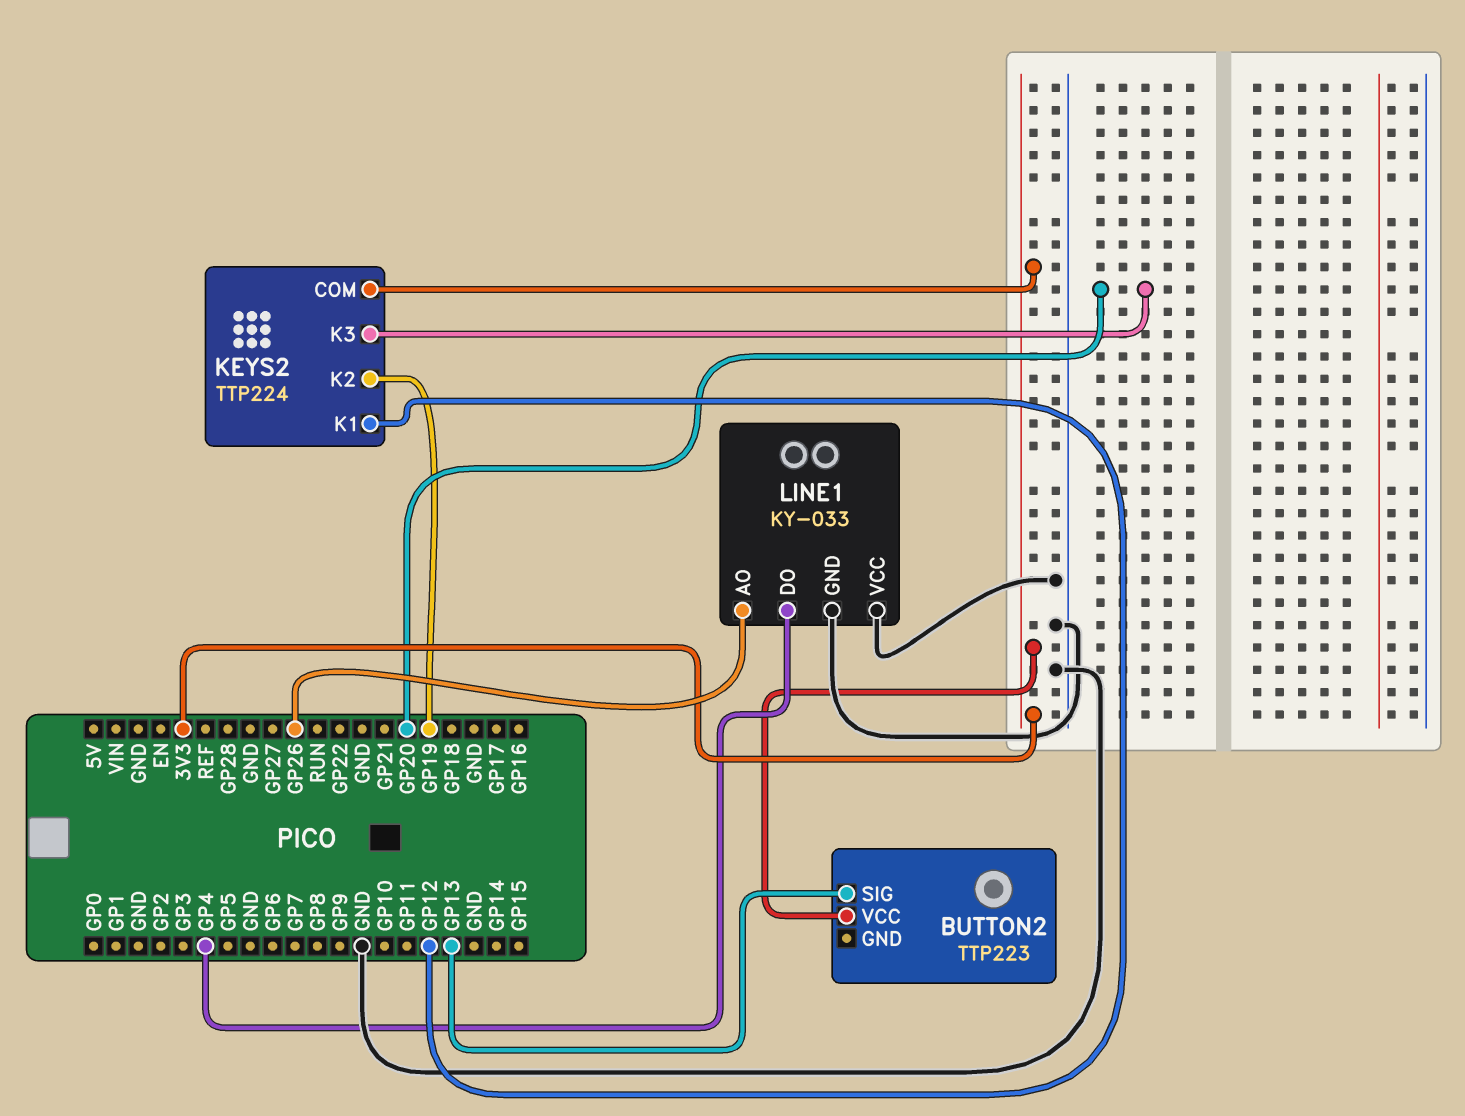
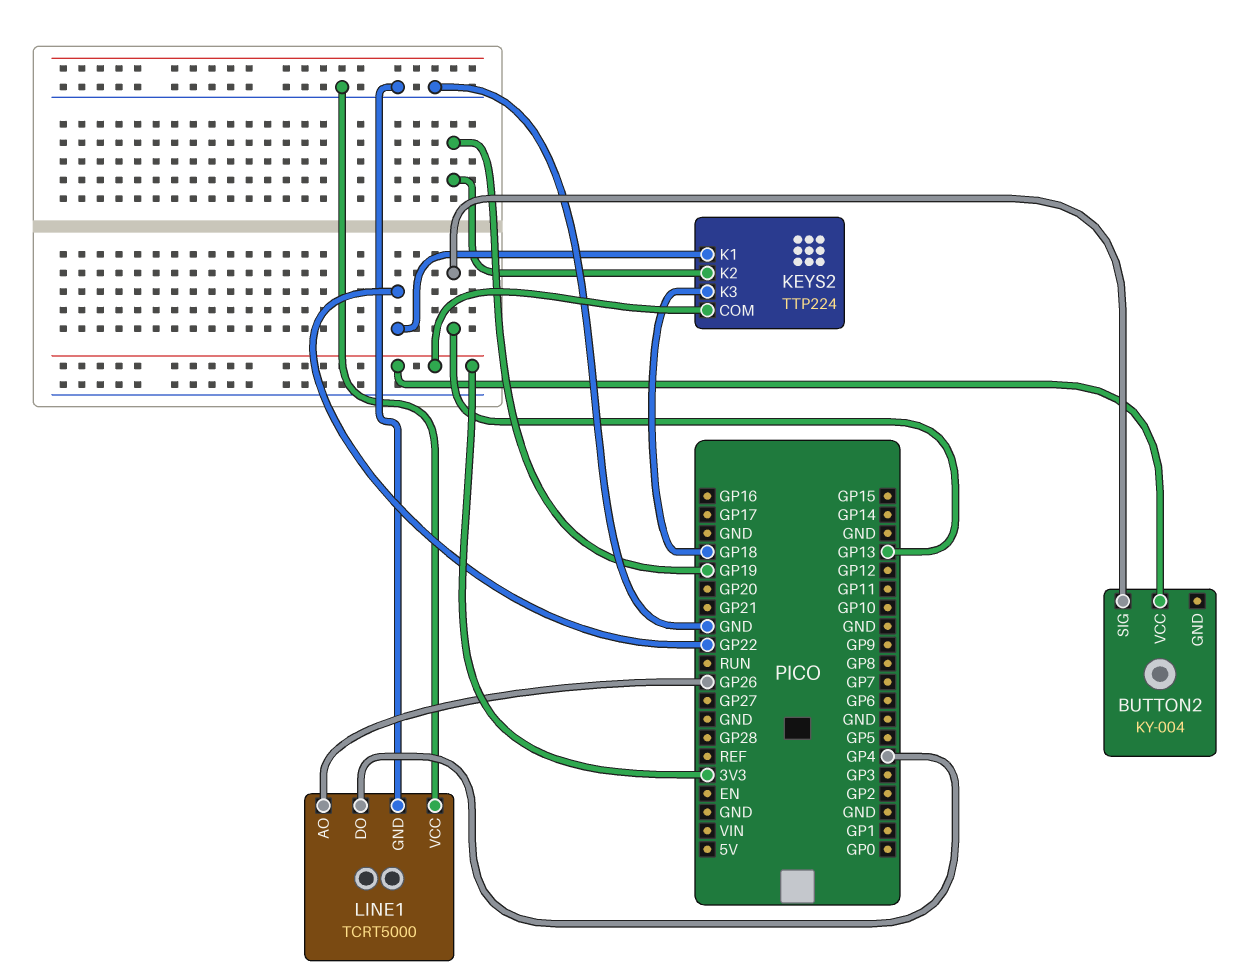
BUTTON2: TTP223 -> KY-004
KEYS2 pin K1: GP12 -> GP22
KEYS2 pin K3: GP20 -> GP18
LINE1: KY-033 -> TCRT5000

